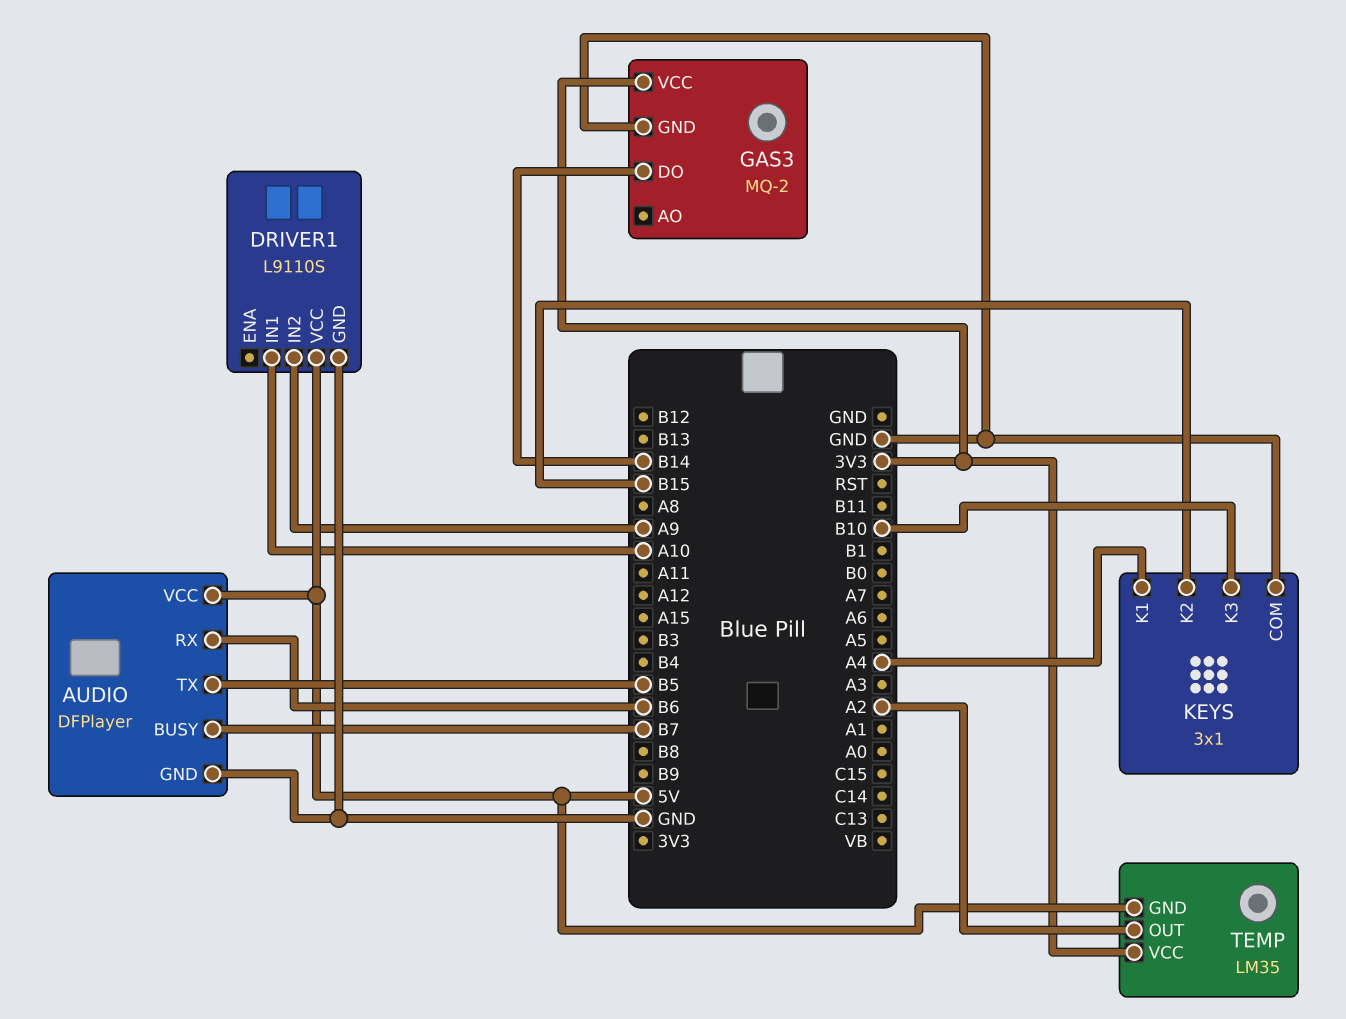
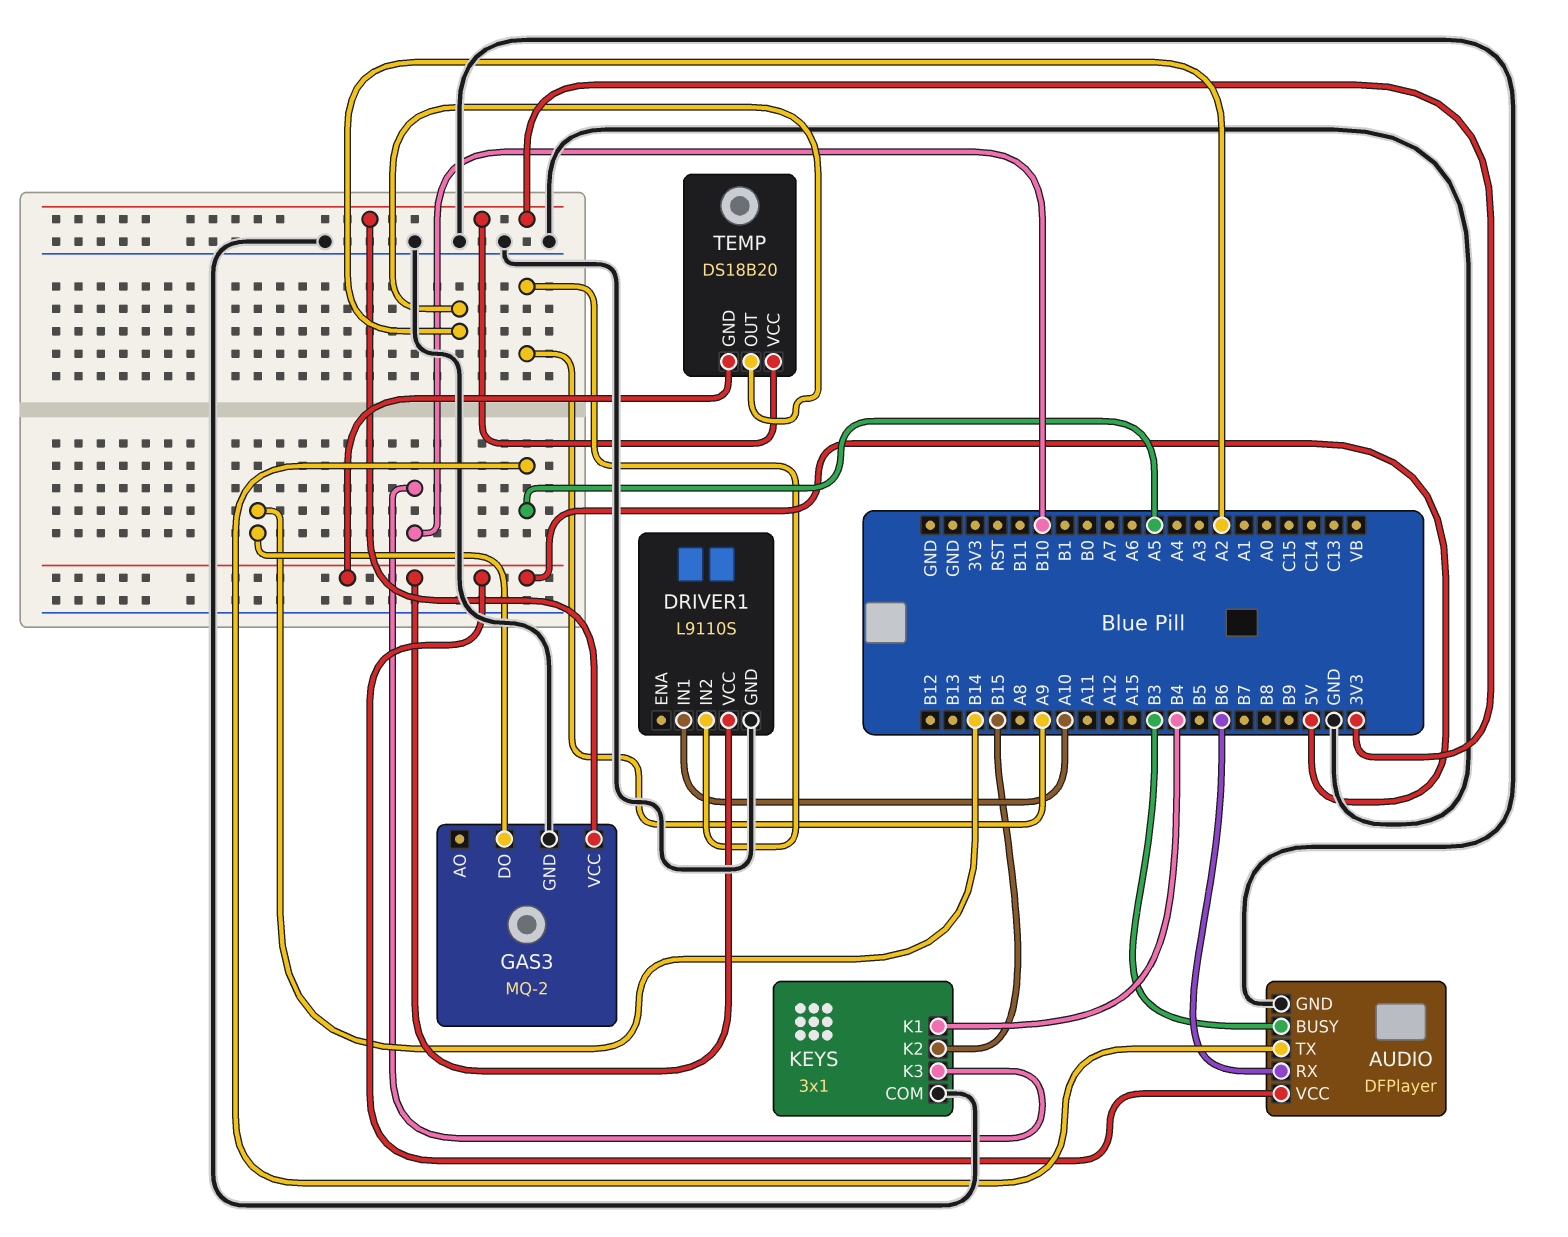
AUDIO pin BUSY: B7 -> B3
AUDIO pin TX: B5 -> A5
KEYS pin K1: A4 -> B4
TEMP: LM35 -> DS18B20

